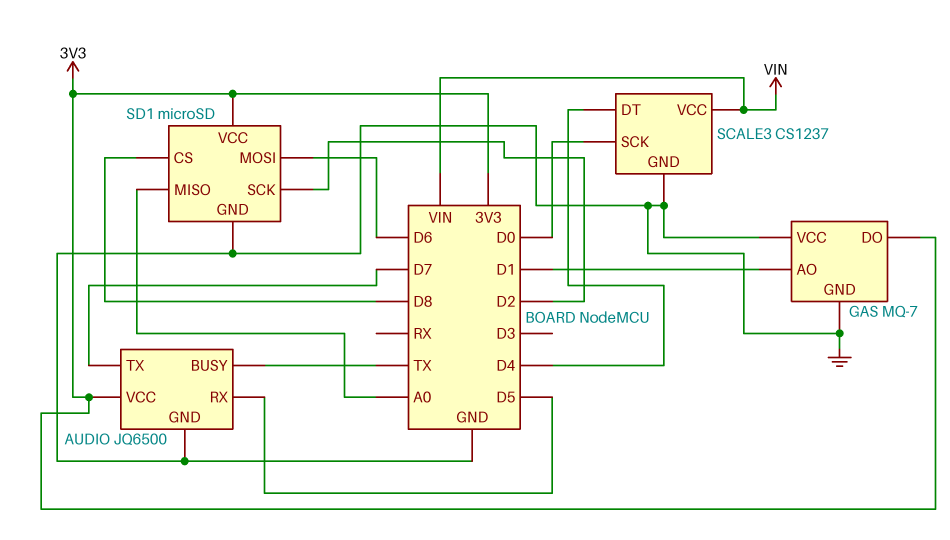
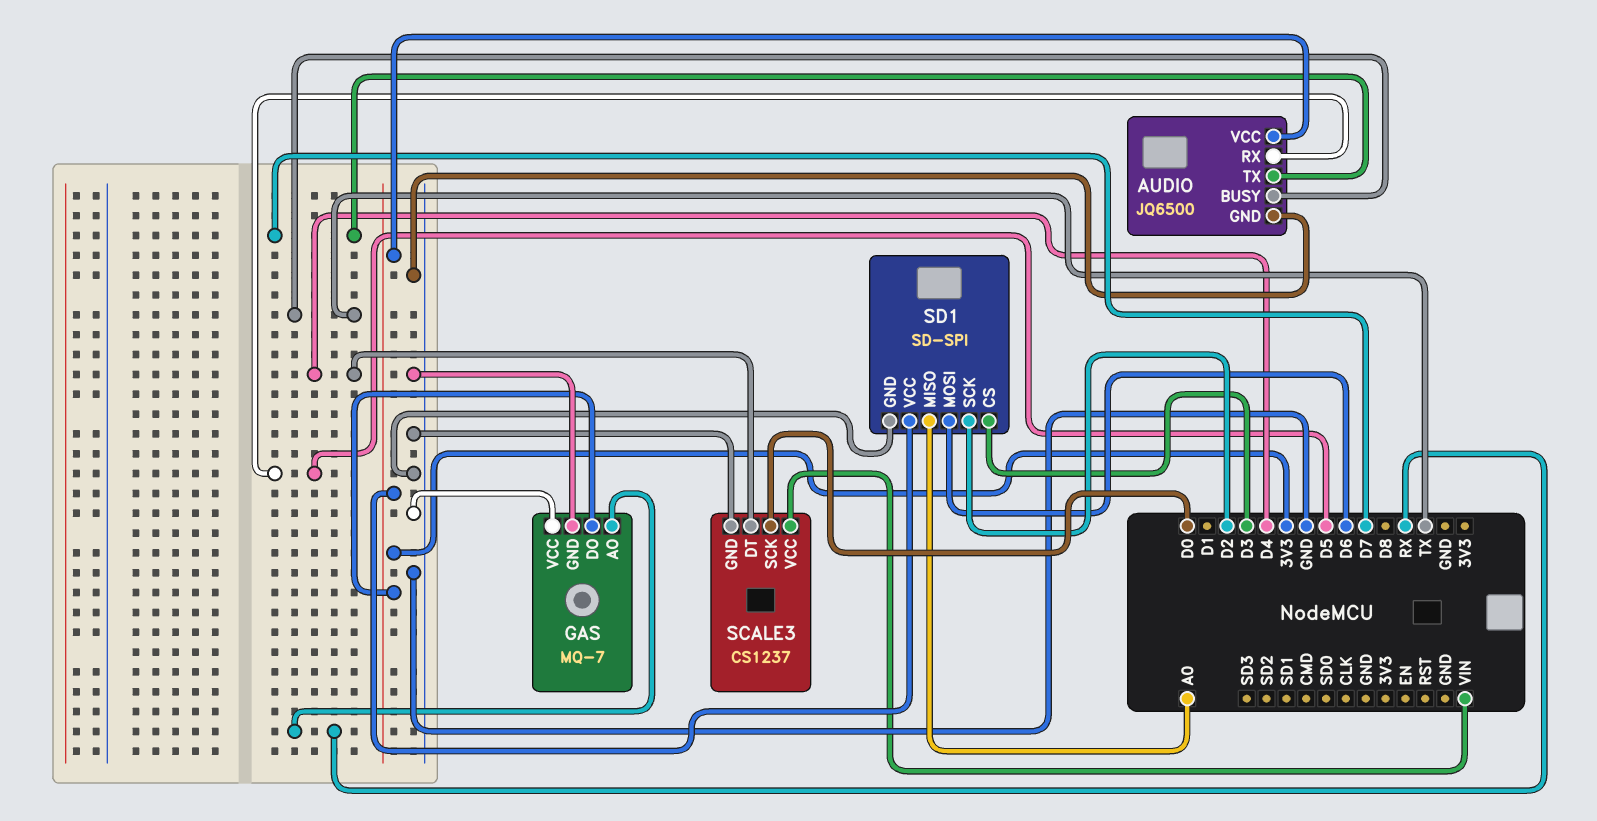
GAS pin AO: D1 -> RX
SD1: microSD -> SD-SPI
SD1 pin CS: D8 -> D3

